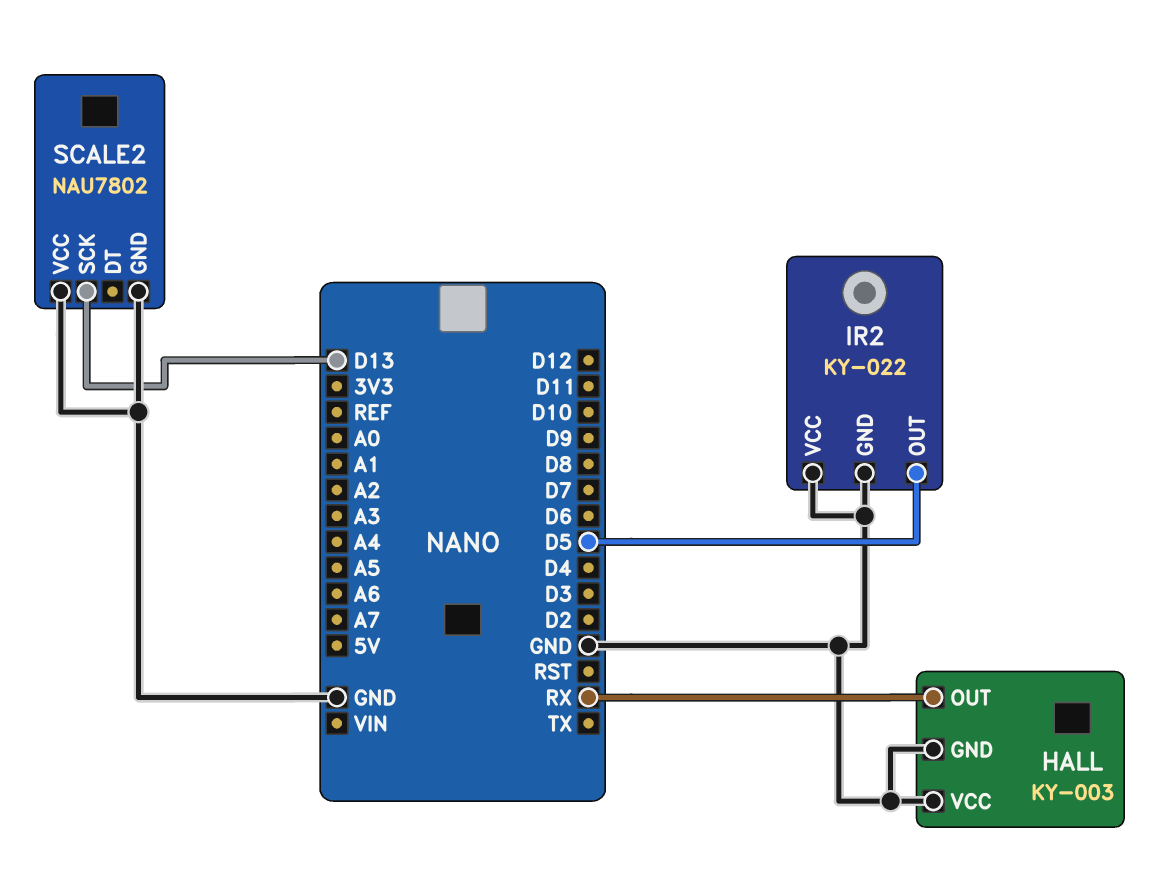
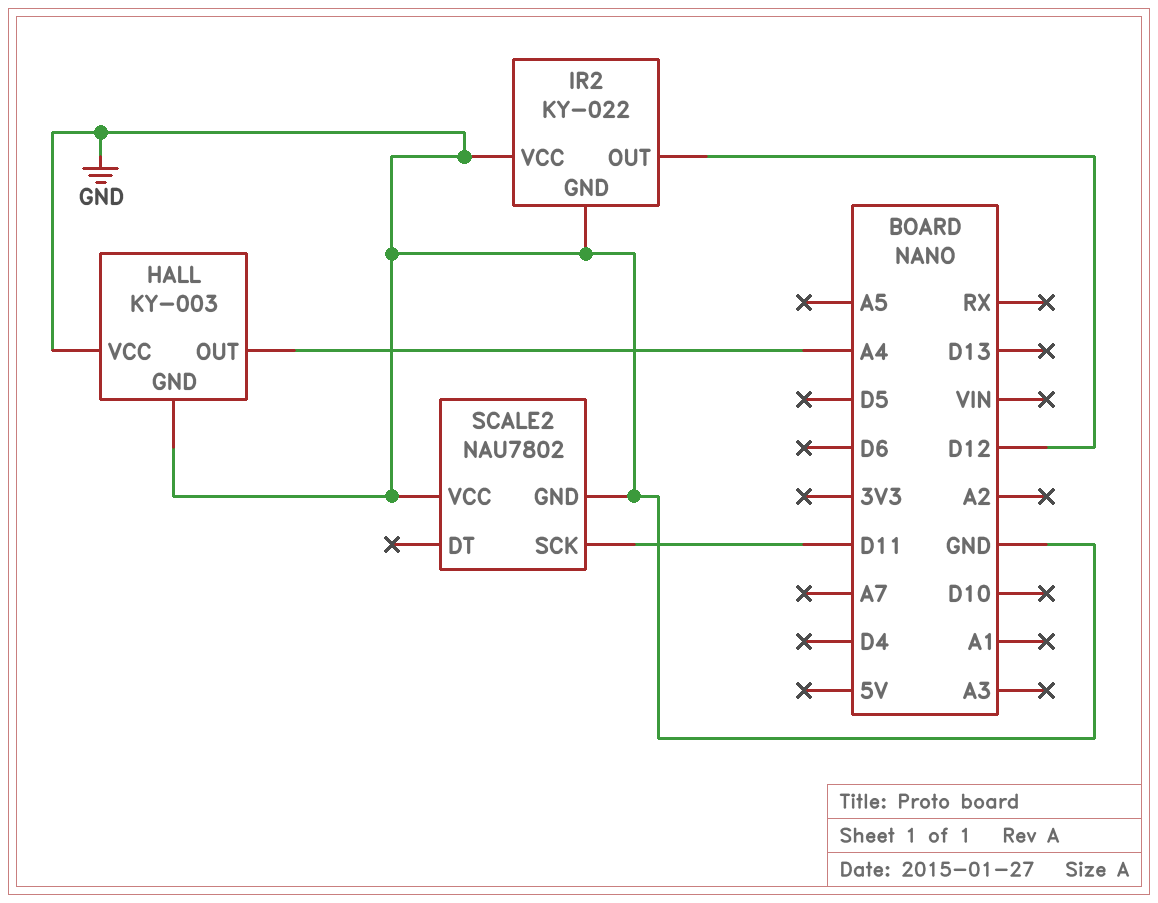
HALL pin OUT: RX -> A4
IR2 pin OUT: D5 -> D12
SCALE2 pin SCK: D13 -> D11

